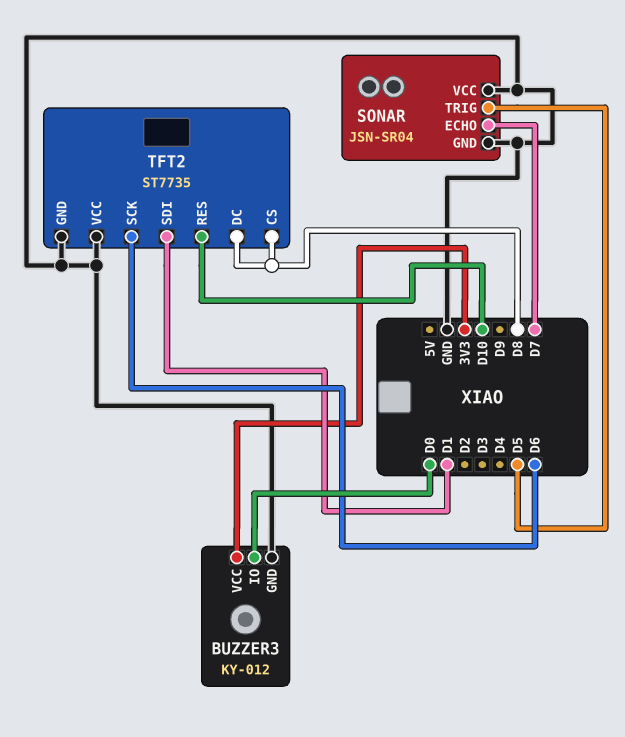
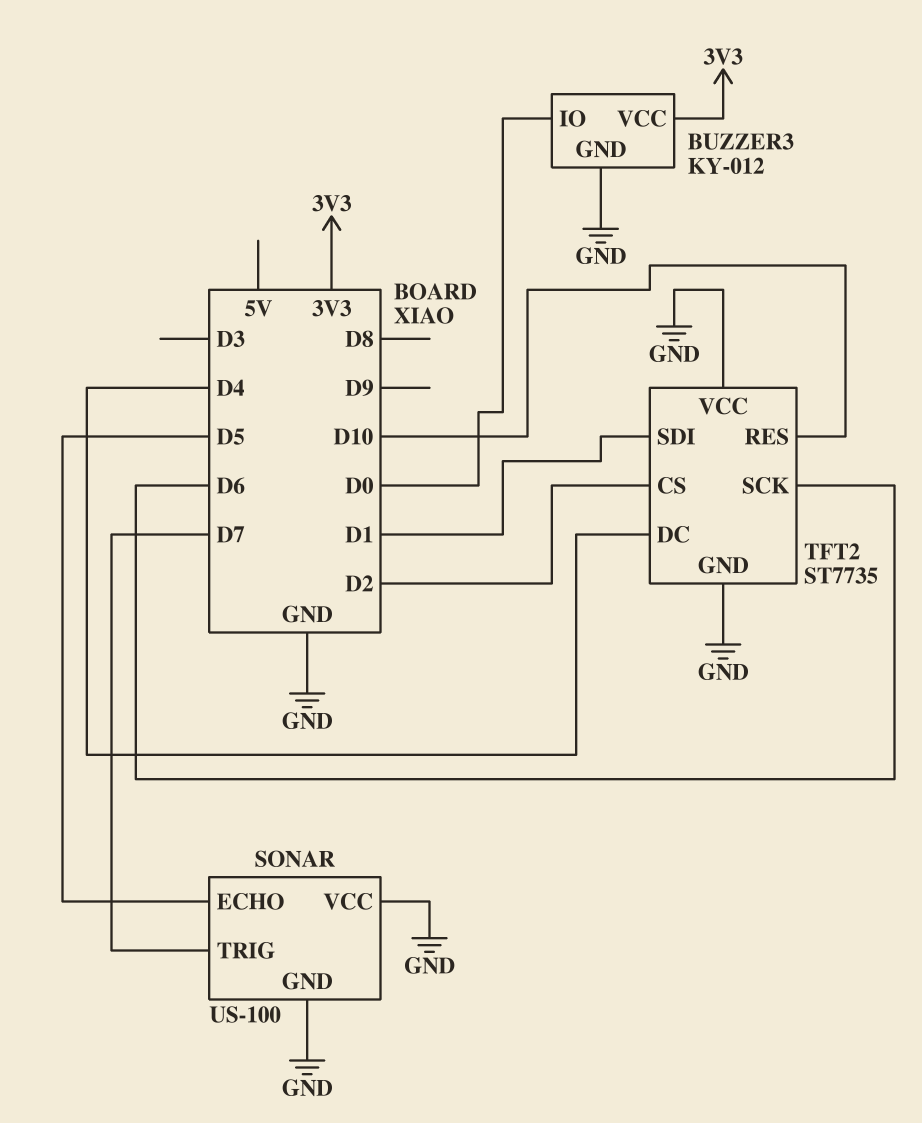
SONAR: JSN-SR04 -> US-100
SONAR pin ECHO: D7 -> D5
SONAR pin TRIG: D5 -> D7
TFT2 pin CS: D8 -> D2
TFT2 pin DC: D8 -> D4

